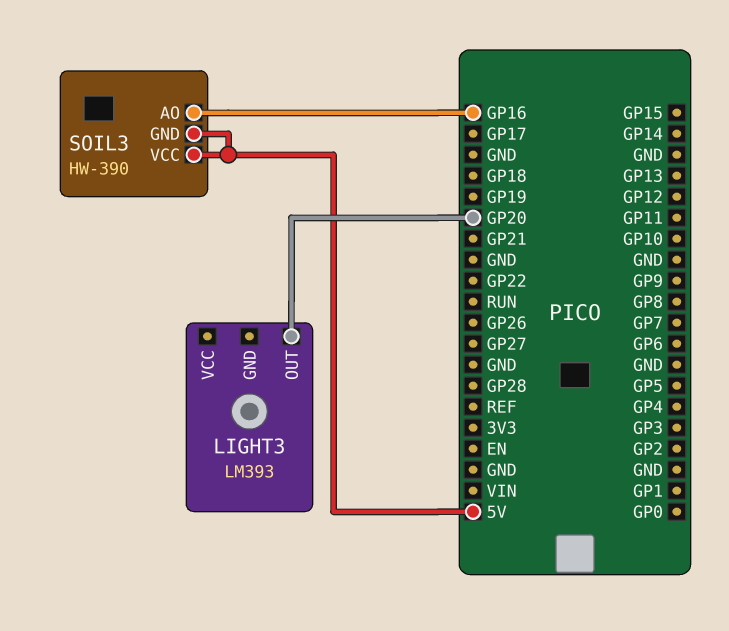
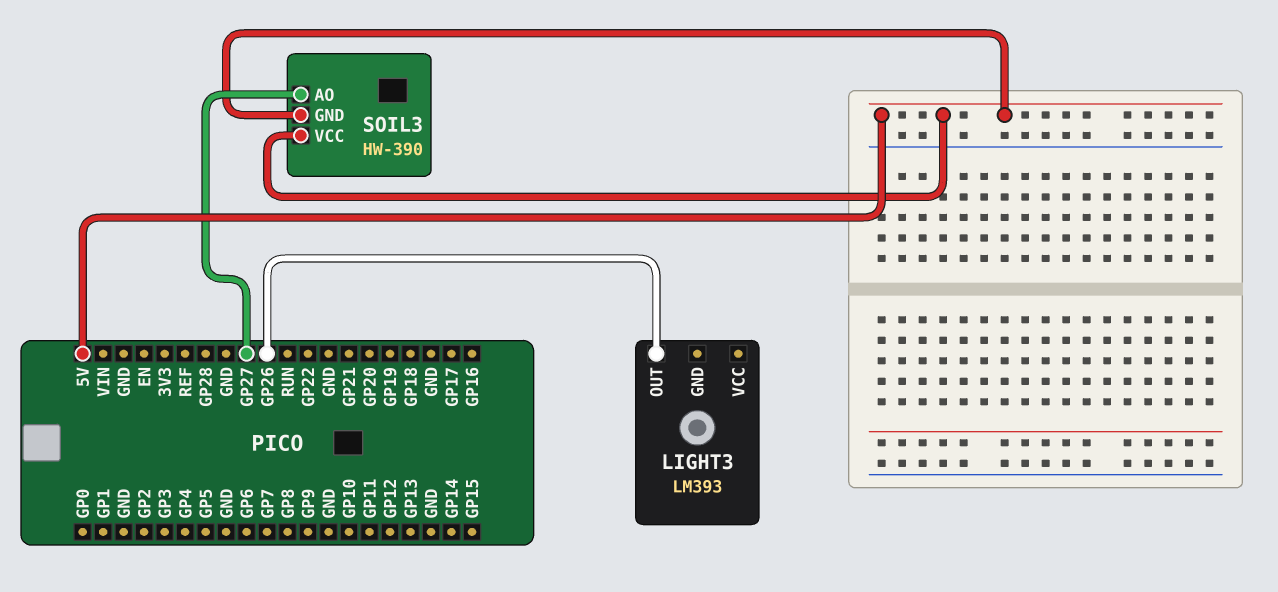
LIGHT3 pin OUT: GP20 -> GP26
SOIL3 pin AO: GP16 -> GP27

